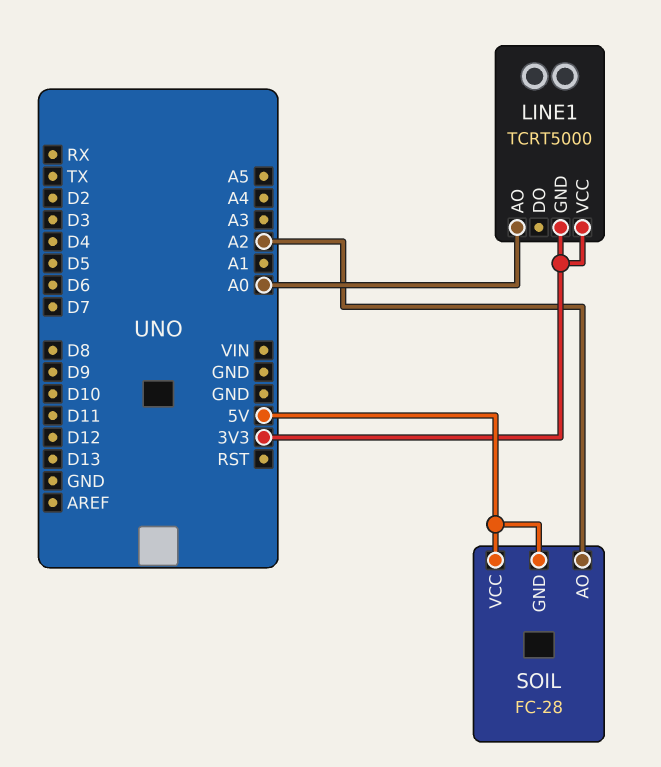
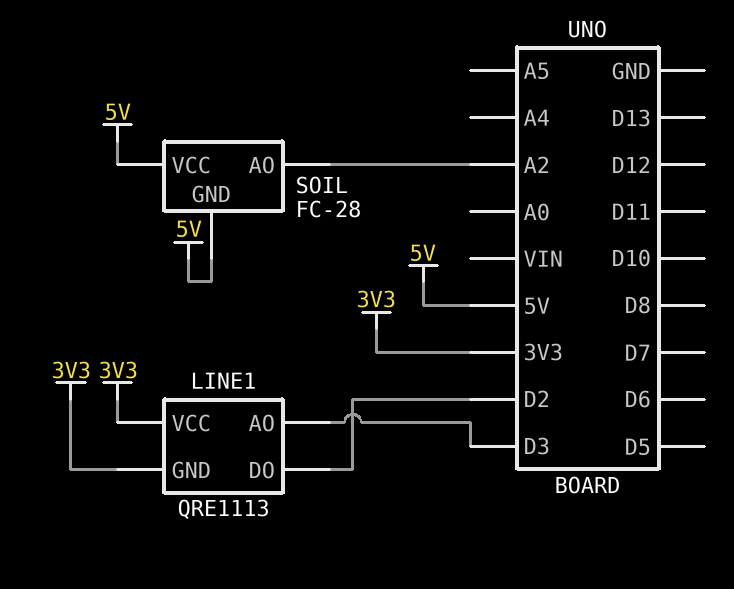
LINE1: TCRT5000 -> QRE1113
LINE1 pin AO: A0 -> D3
LINE1 pin DO: none -> D2

